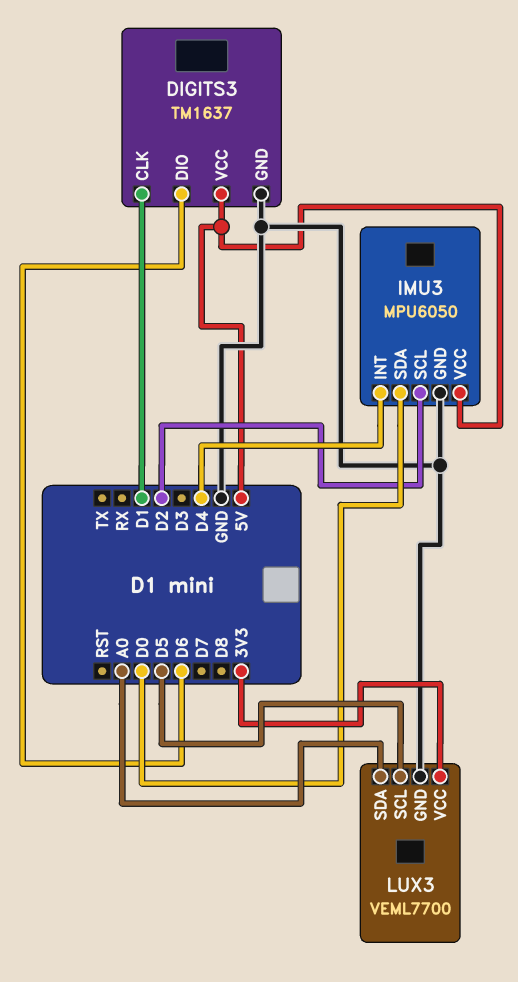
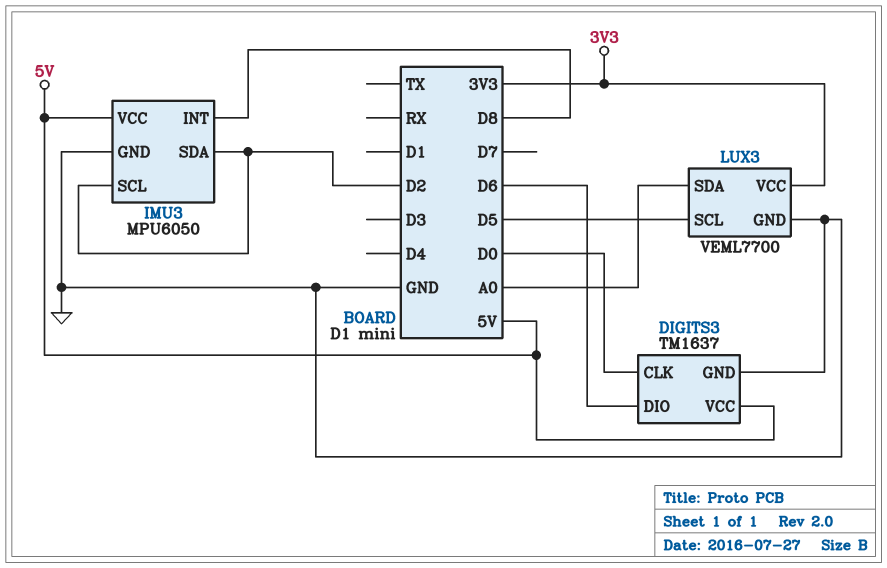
DIGITS3 pin CLK: D1 -> D0
IMU3 pin INT: D4 -> D8
IMU3 pin SDA: D0 -> D2

